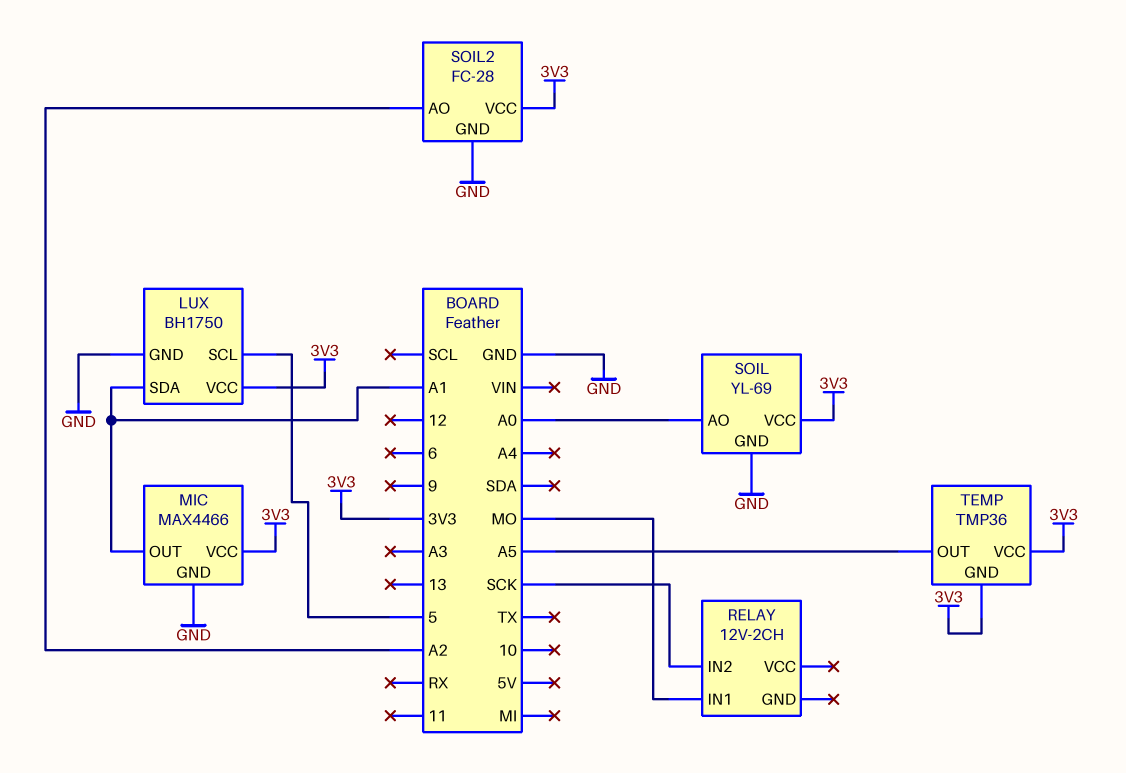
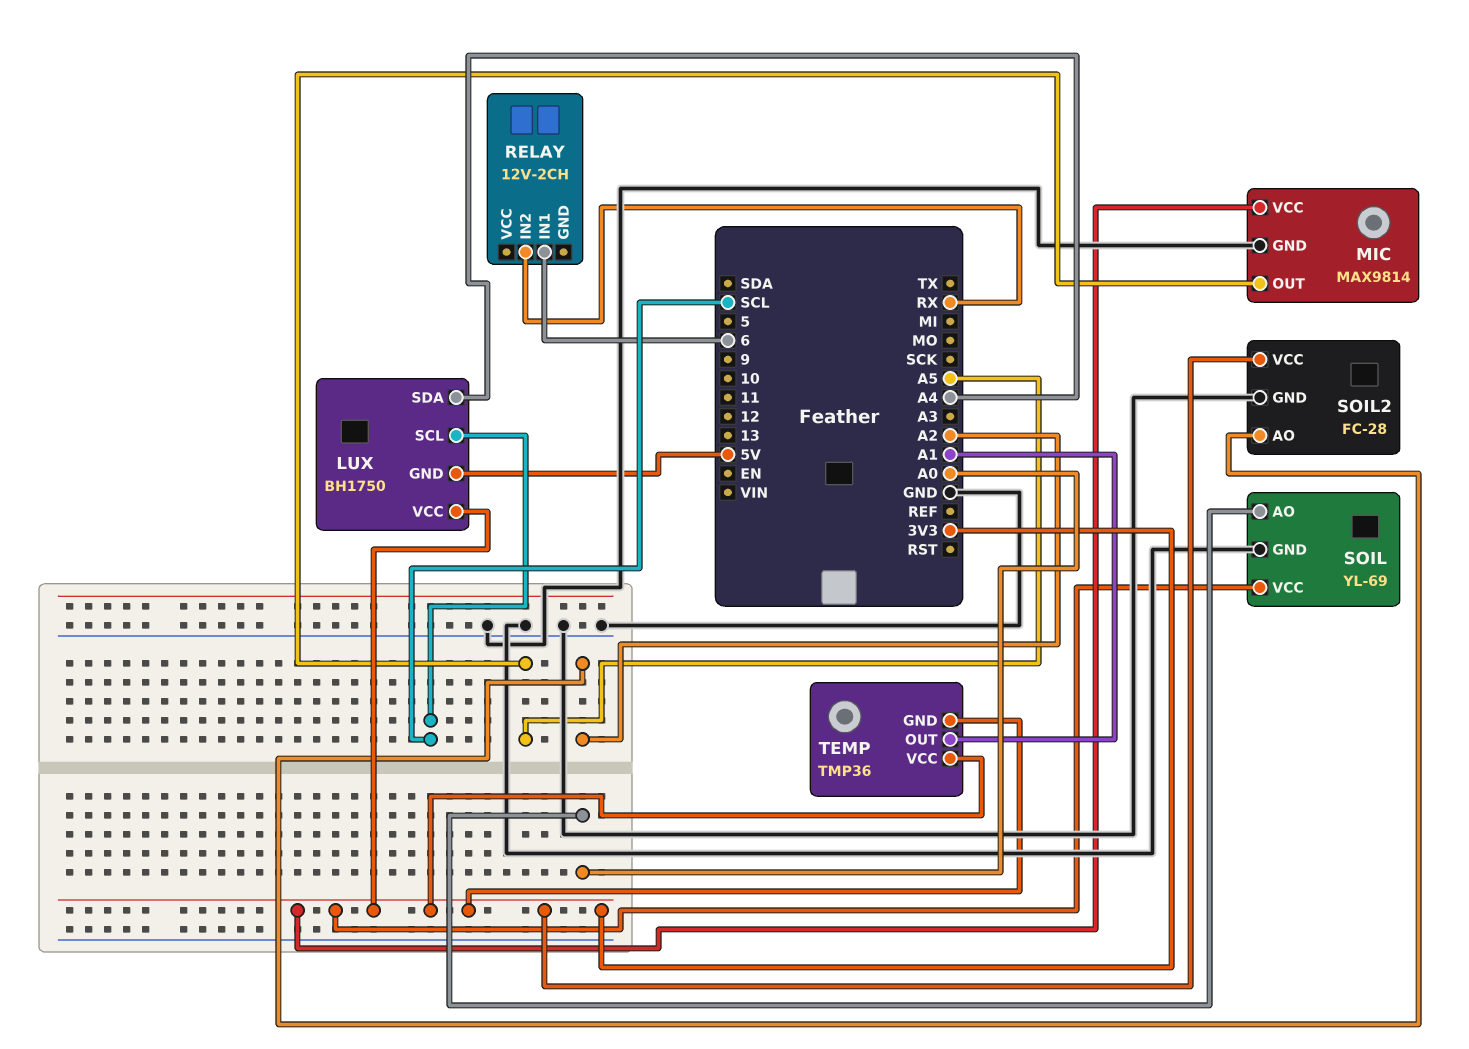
LUX pin GND: GND -> 5V
LUX pin SCL: 5 -> SCL
LUX pin SDA: A1 -> A4
MIC: MAX4466 -> MAX9814
MIC pin OUT: A1 -> A5
RELAY pin IN1: MO -> 6
RELAY pin IN2: SCK -> RX
TEMP pin OUT: A5 -> A1

